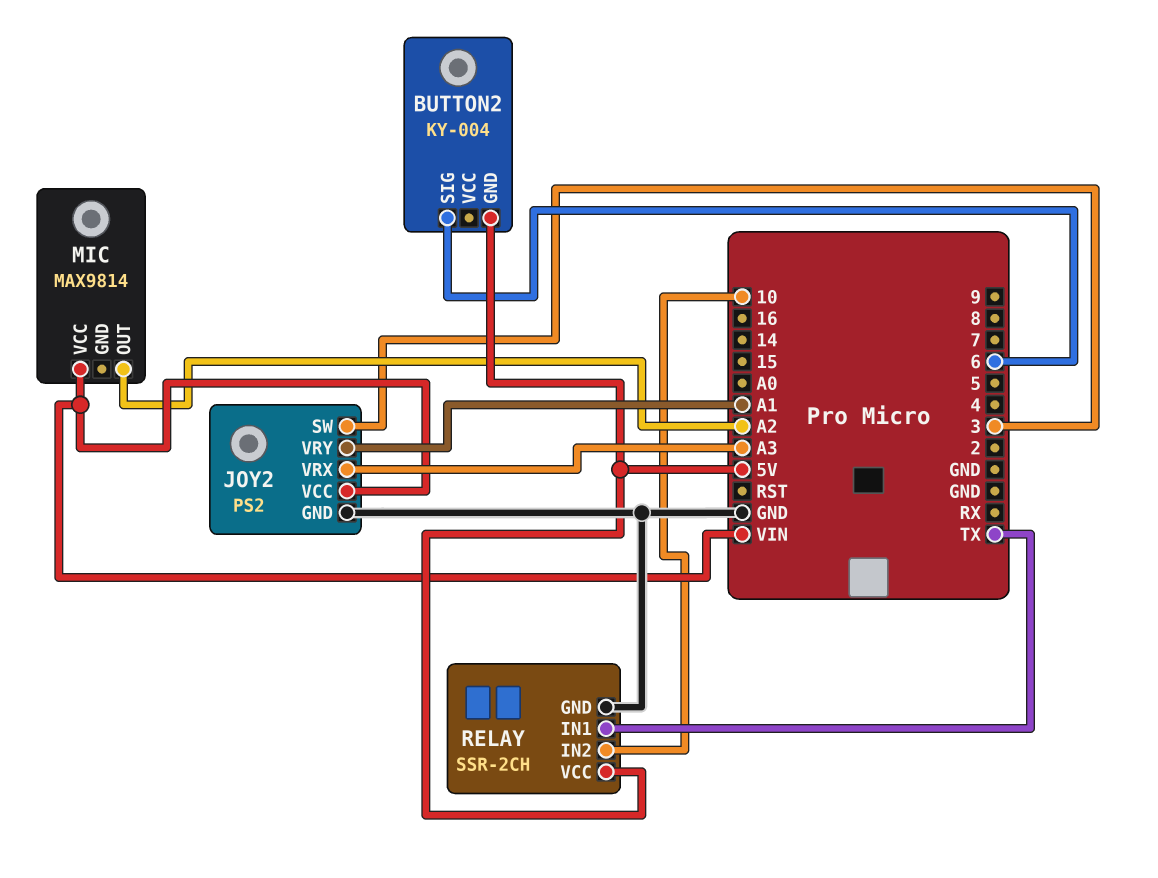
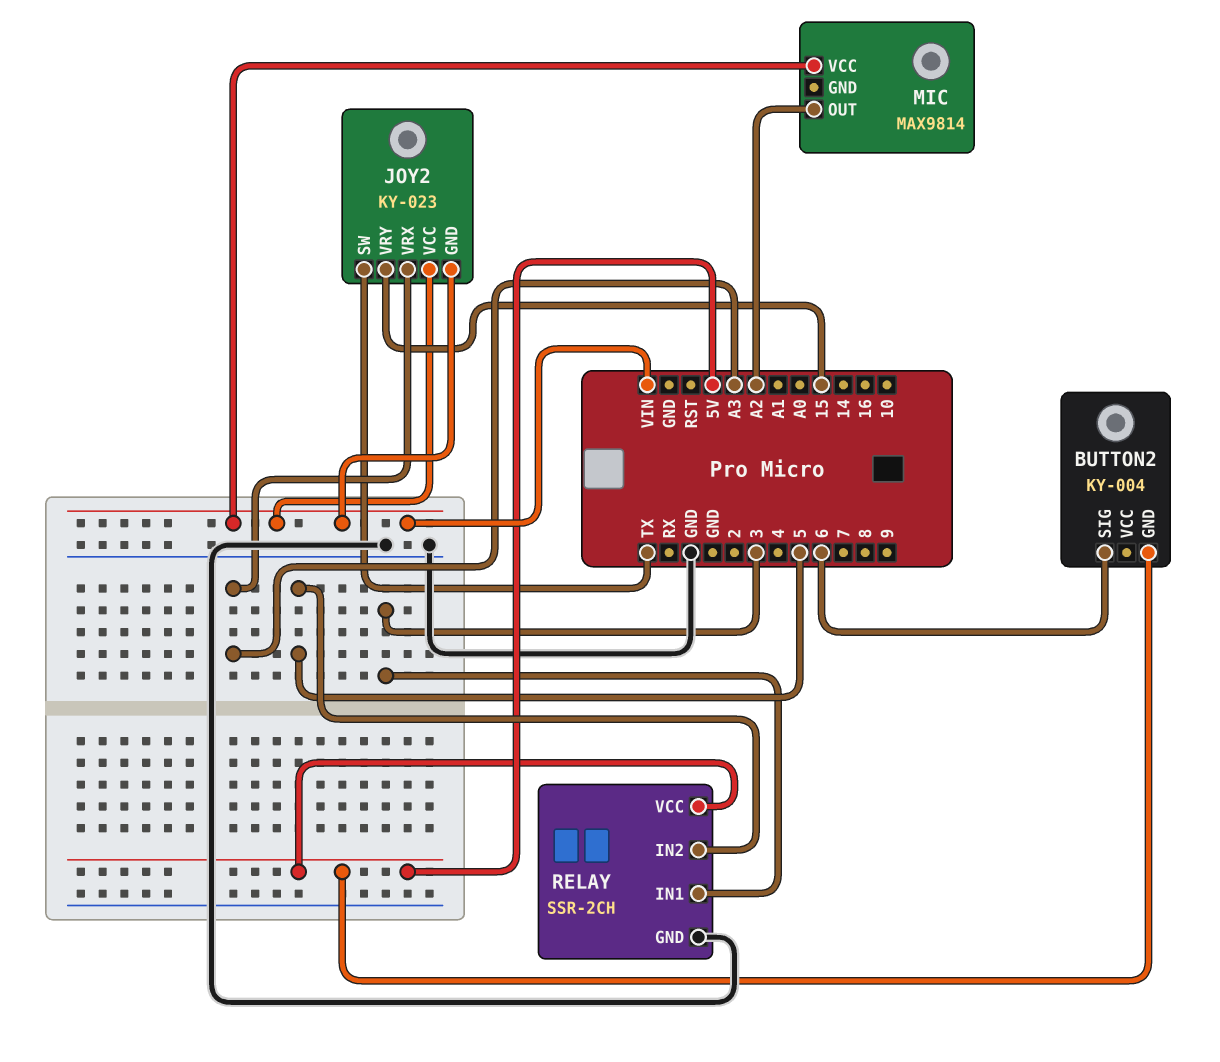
JOY2: PS2 -> KY-023
JOY2 pin GND: GND -> VIN
JOY2 pin SW: 3 -> TX
JOY2 pin VRY: A1 -> 15
RELAY pin IN1: TX -> 3
RELAY pin IN2: 10 -> 5

